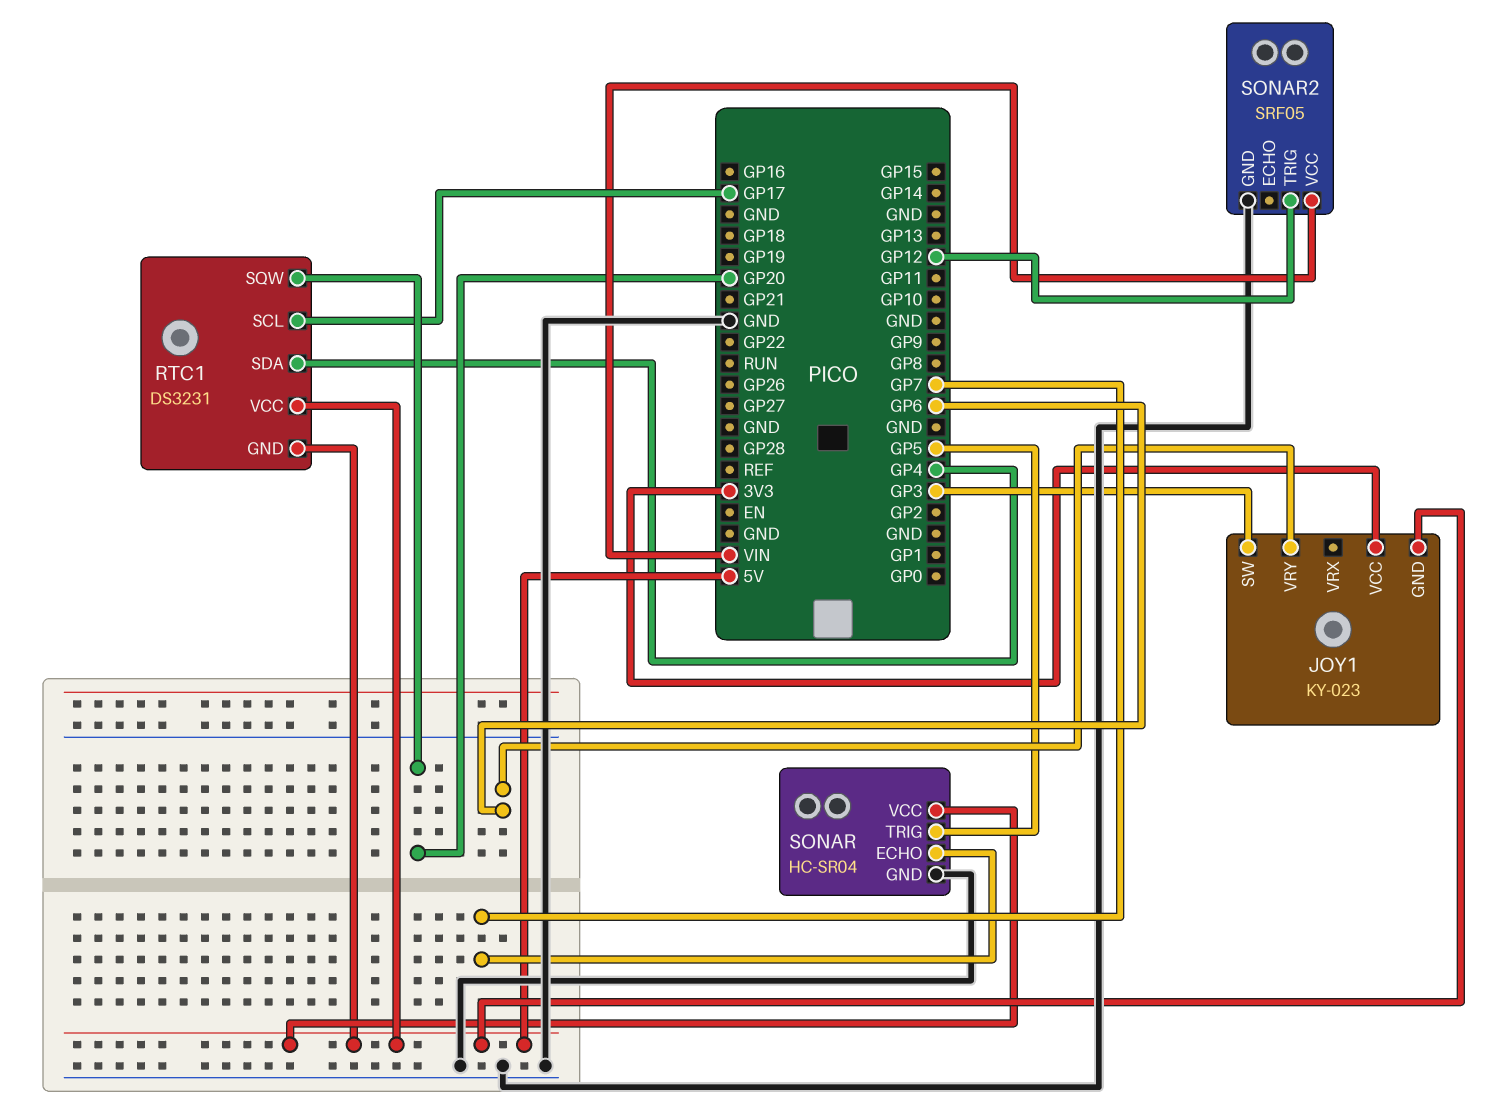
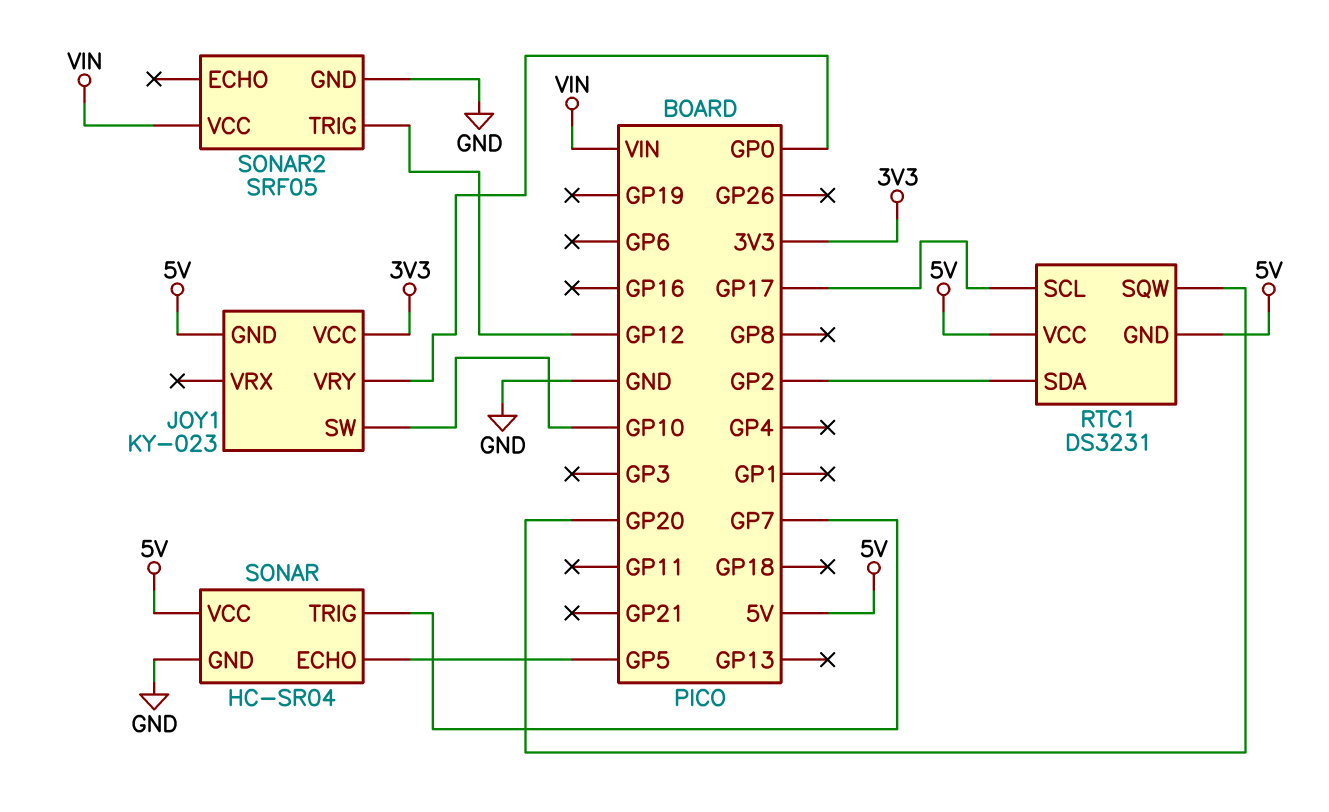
JOY1 pin SW: GP3 -> GP10
JOY1 pin VRY: GP6 -> GP0
RTC1 pin SDA: GP4 -> GP2
SONAR pin ECHO: GP7 -> GP5
SONAR pin TRIG: GP5 -> GP7

